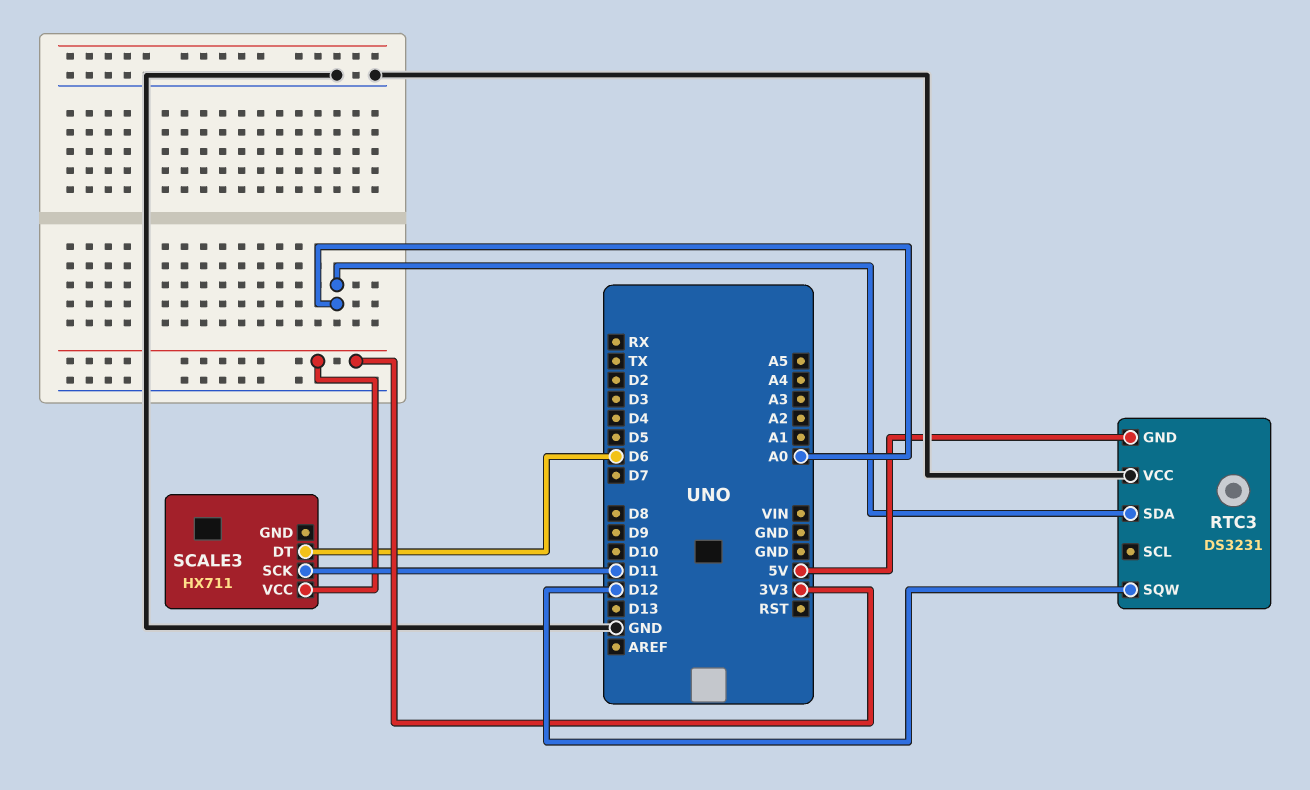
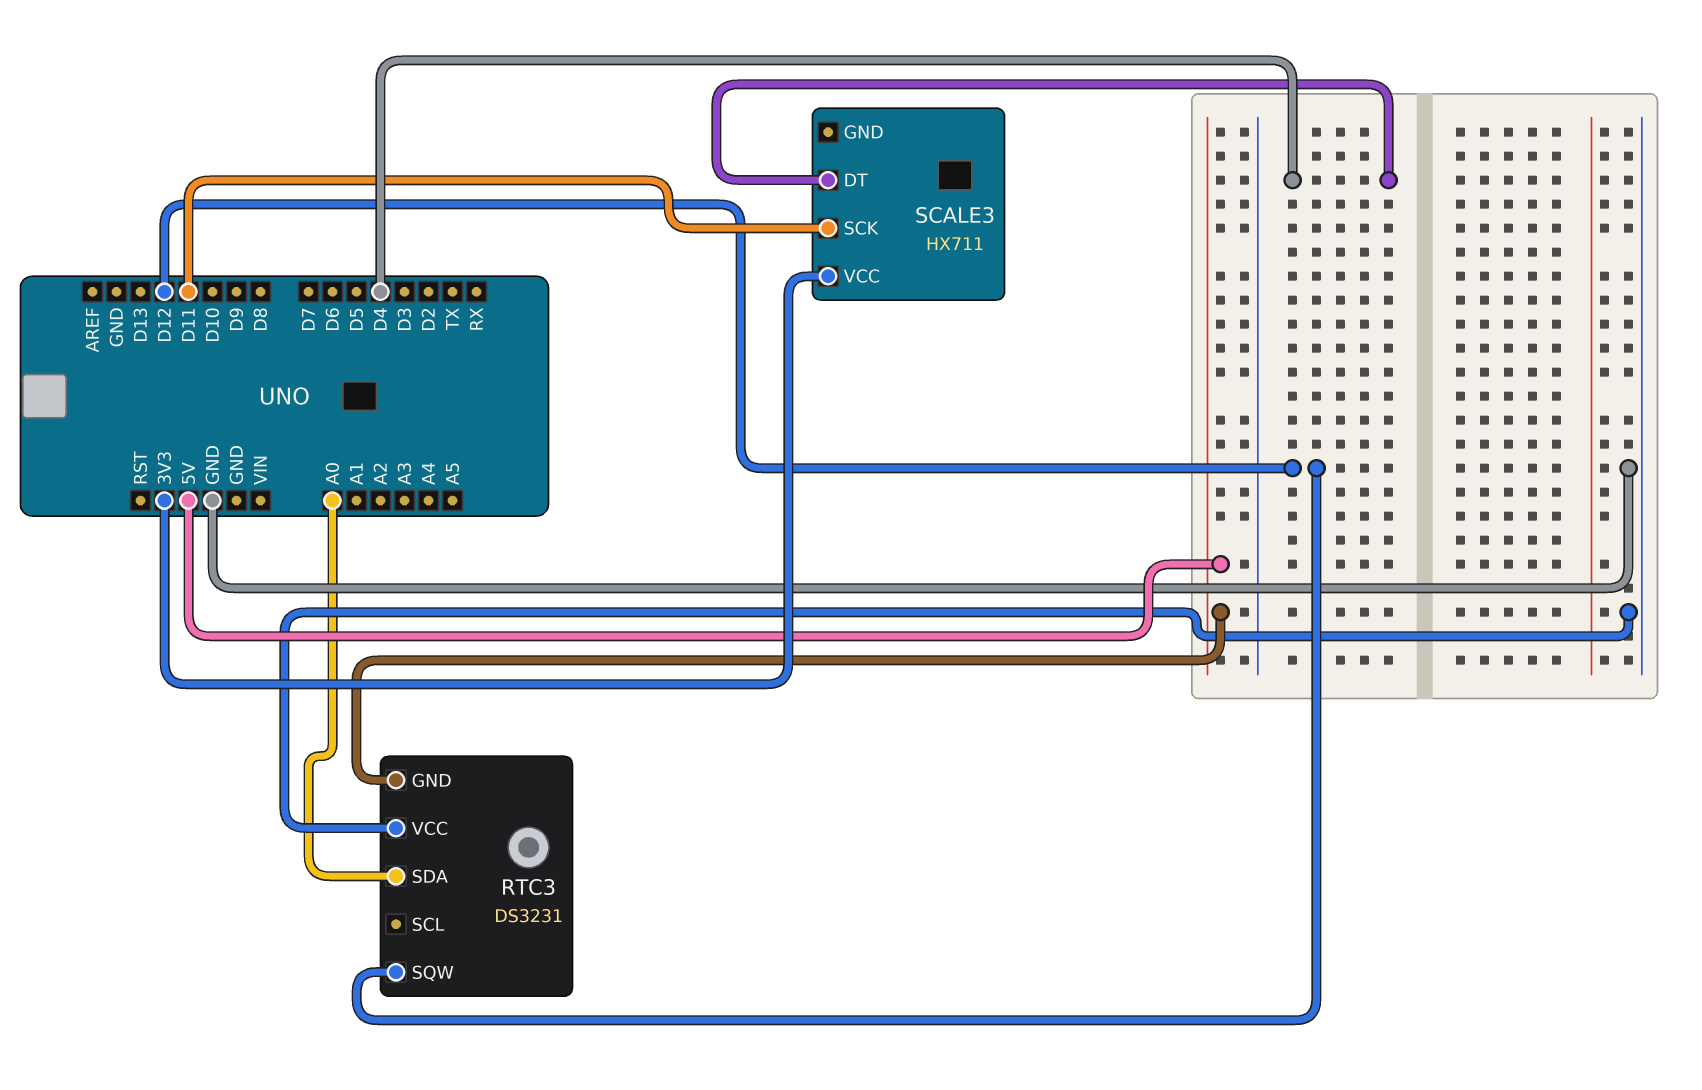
SCALE3 pin DT: D6 -> D4

